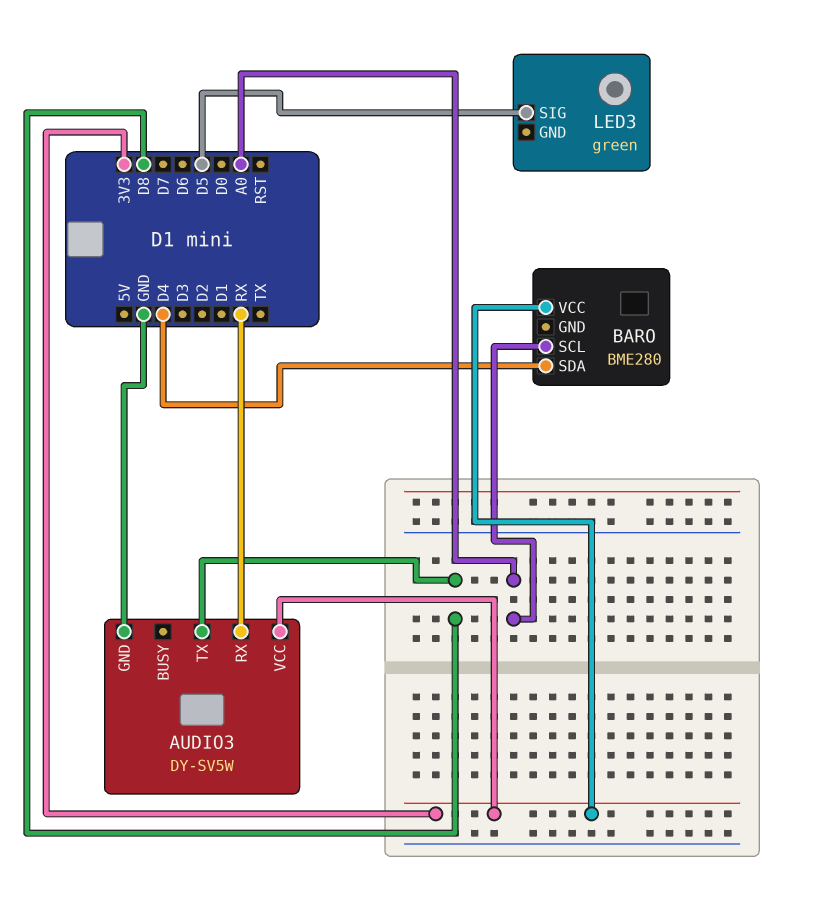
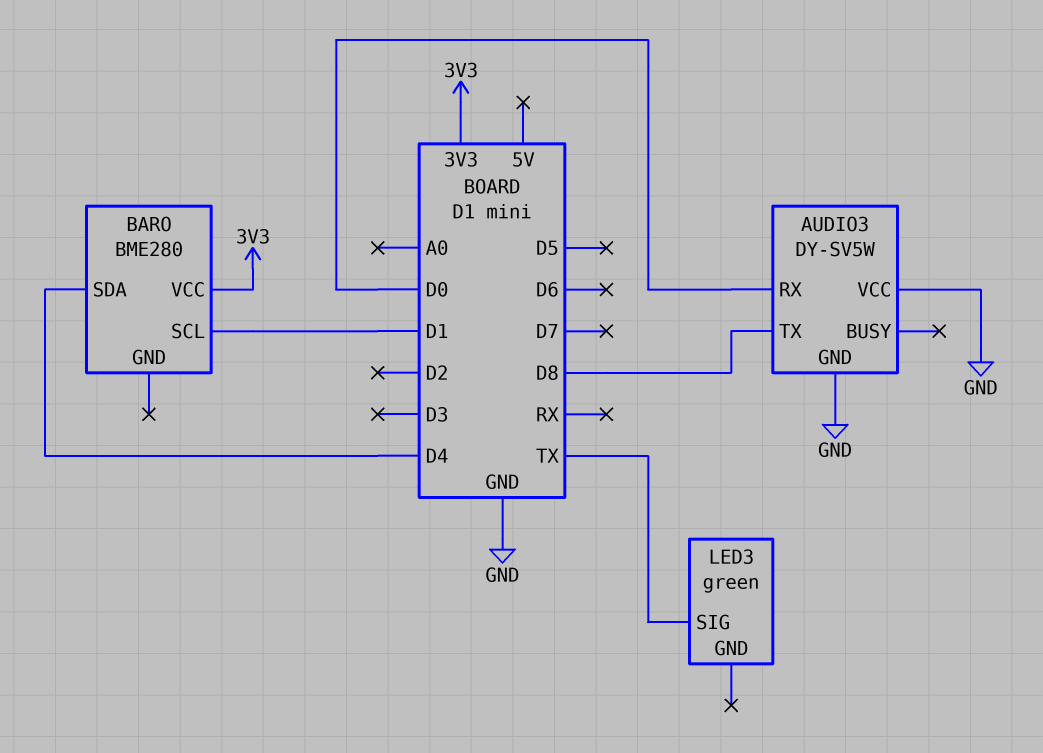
AUDIO3 pin RX: RX -> D0
AUDIO3 pin VCC: 3V3 -> GND
BARO pin SCL: A0 -> D1
LED3 pin SIG: D5 -> TX

